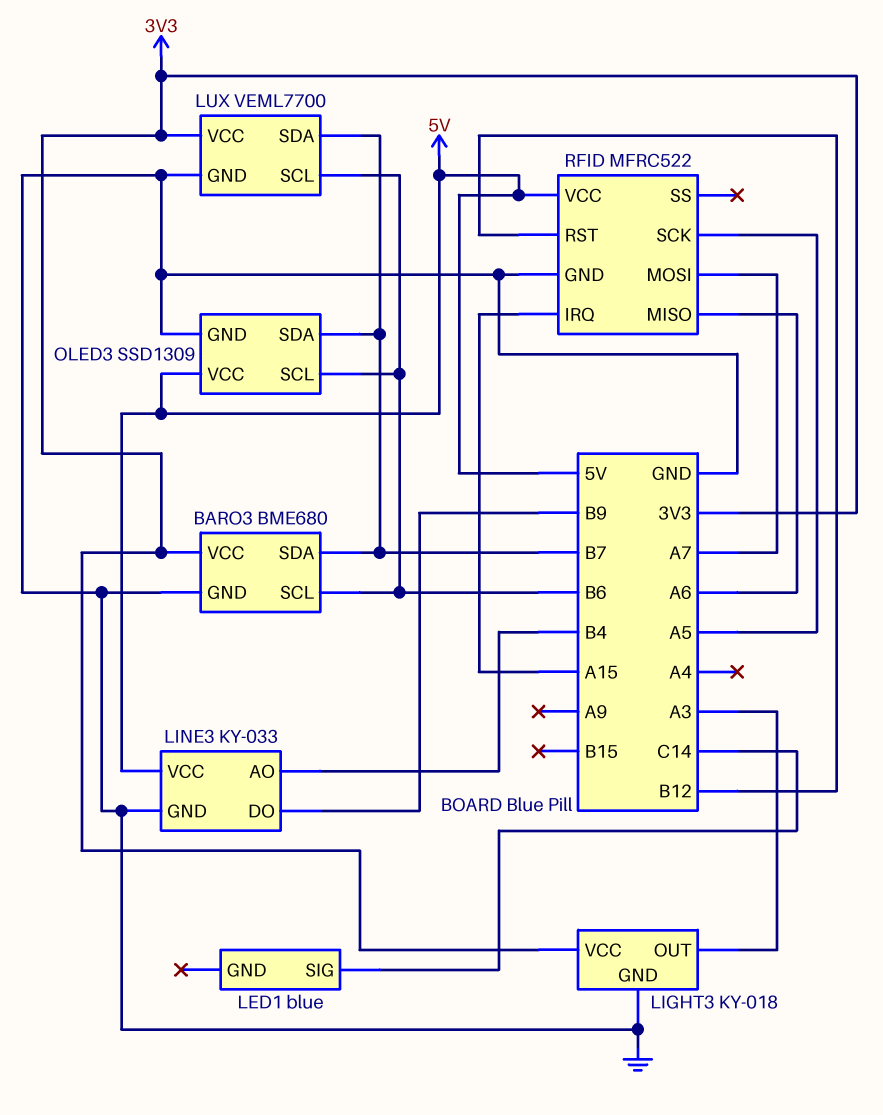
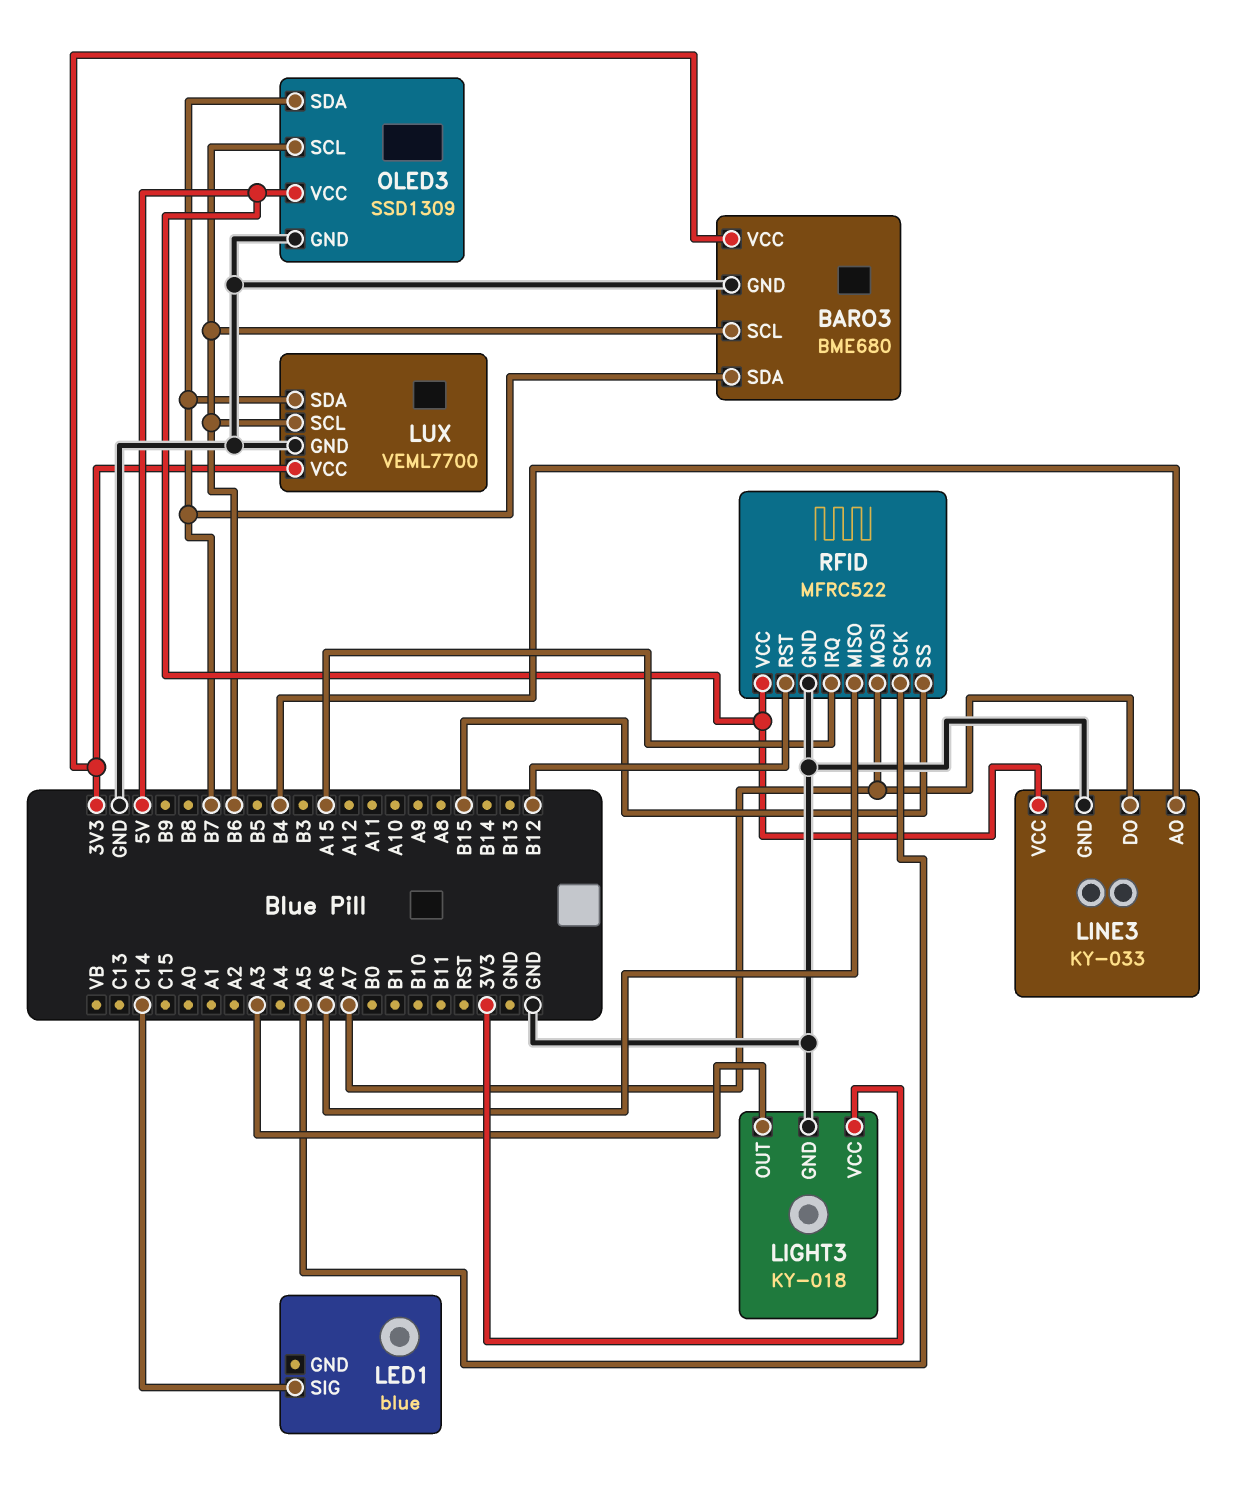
LINE3 pin DO: B9 -> A7
RFID pin SS: none -> B15

